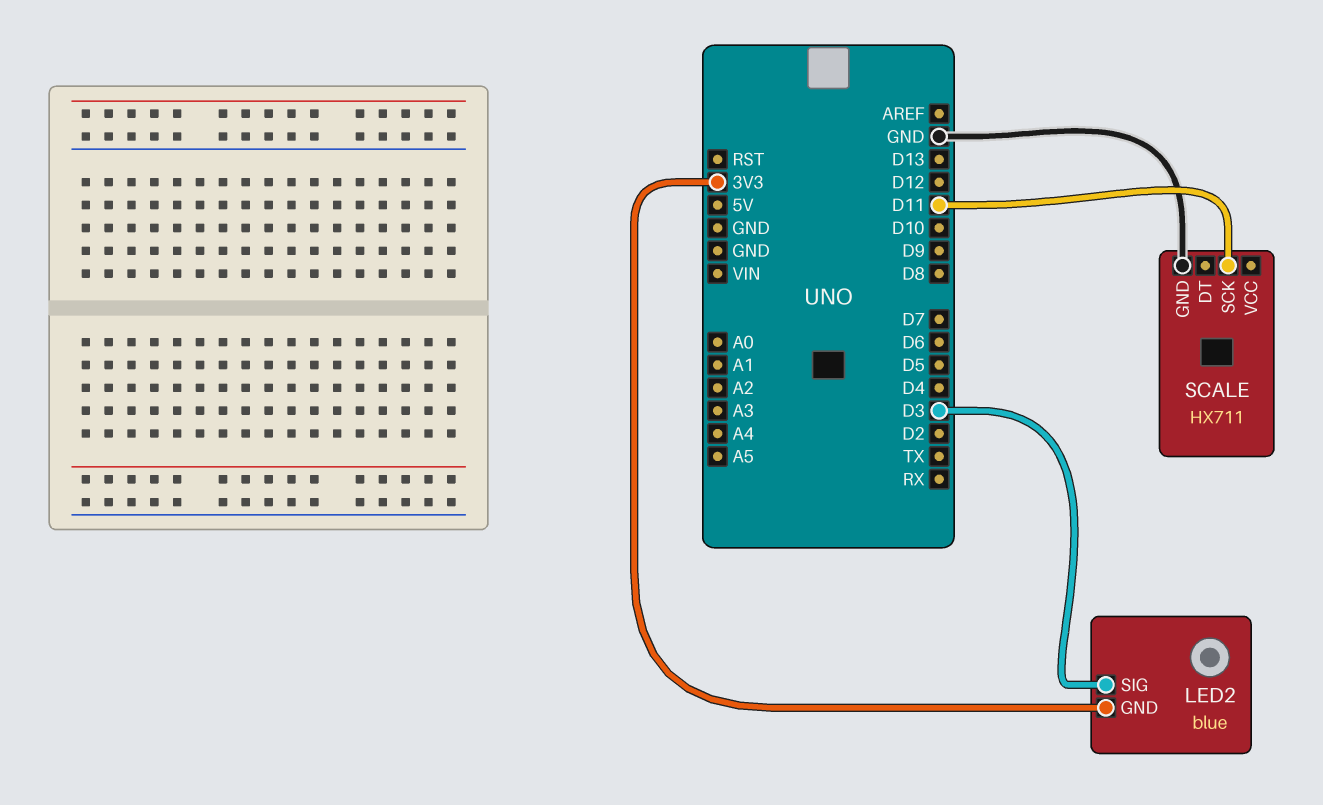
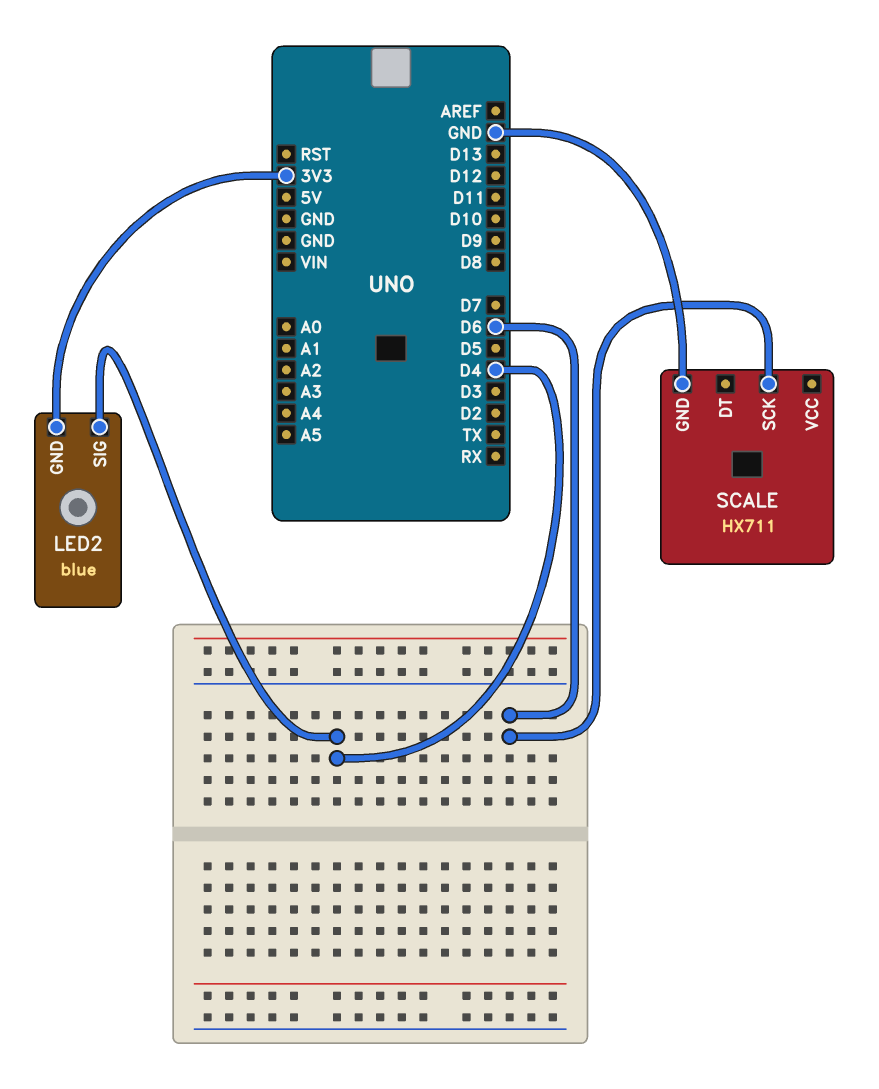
LED2 pin SIG: D3 -> D4
SCALE pin SCK: D11 -> D6

